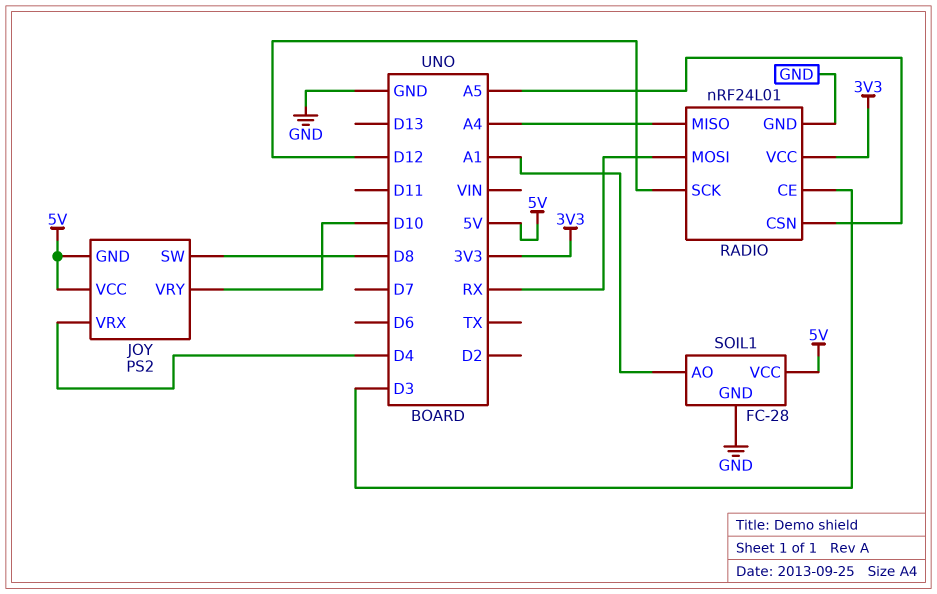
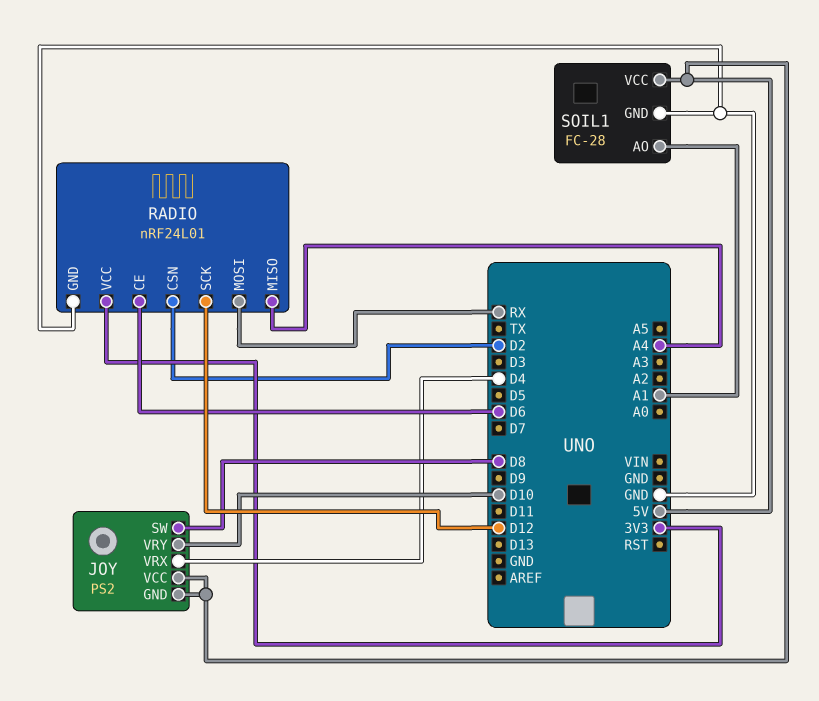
RADIO pin CE: D3 -> D6
RADIO pin CSN: A5 -> D2

